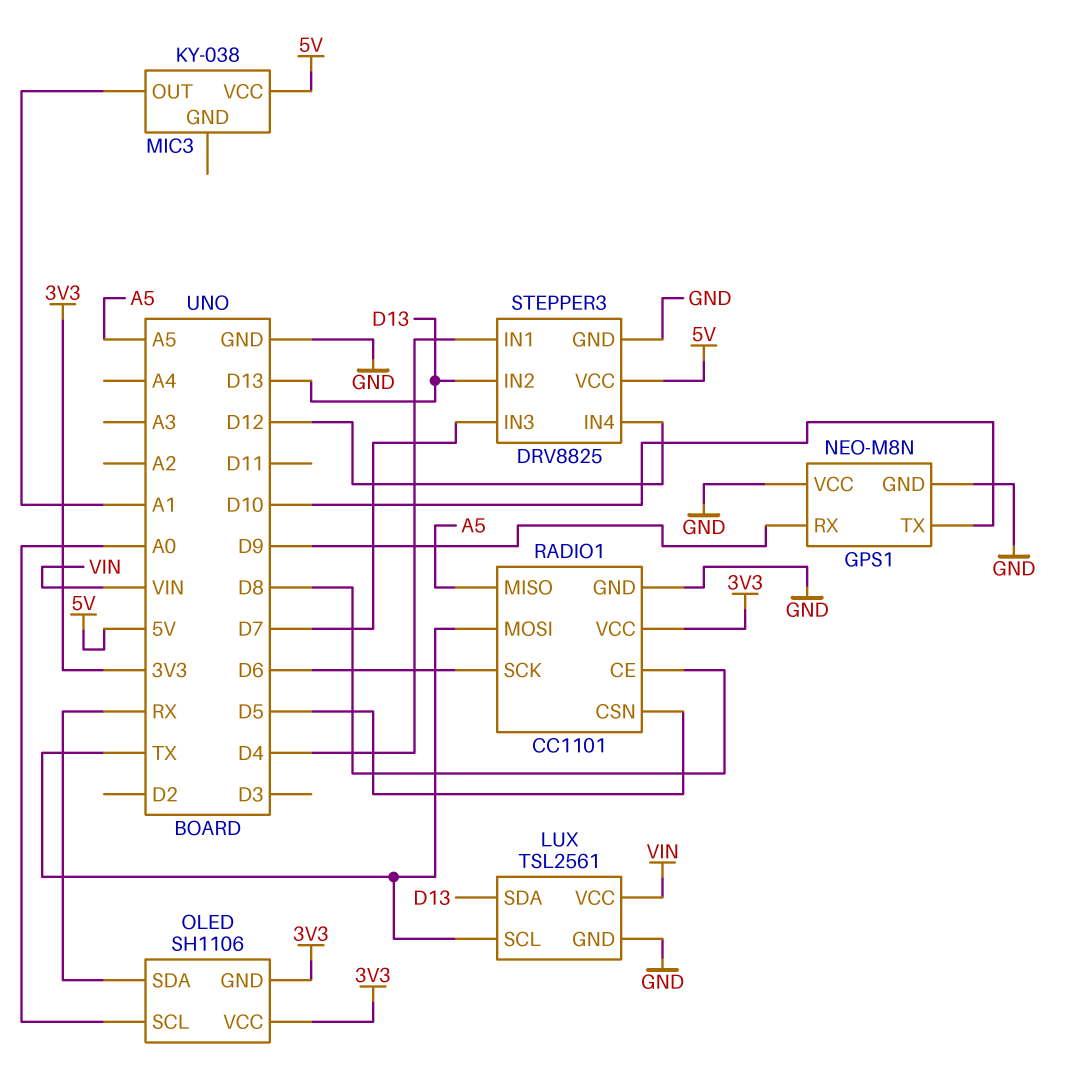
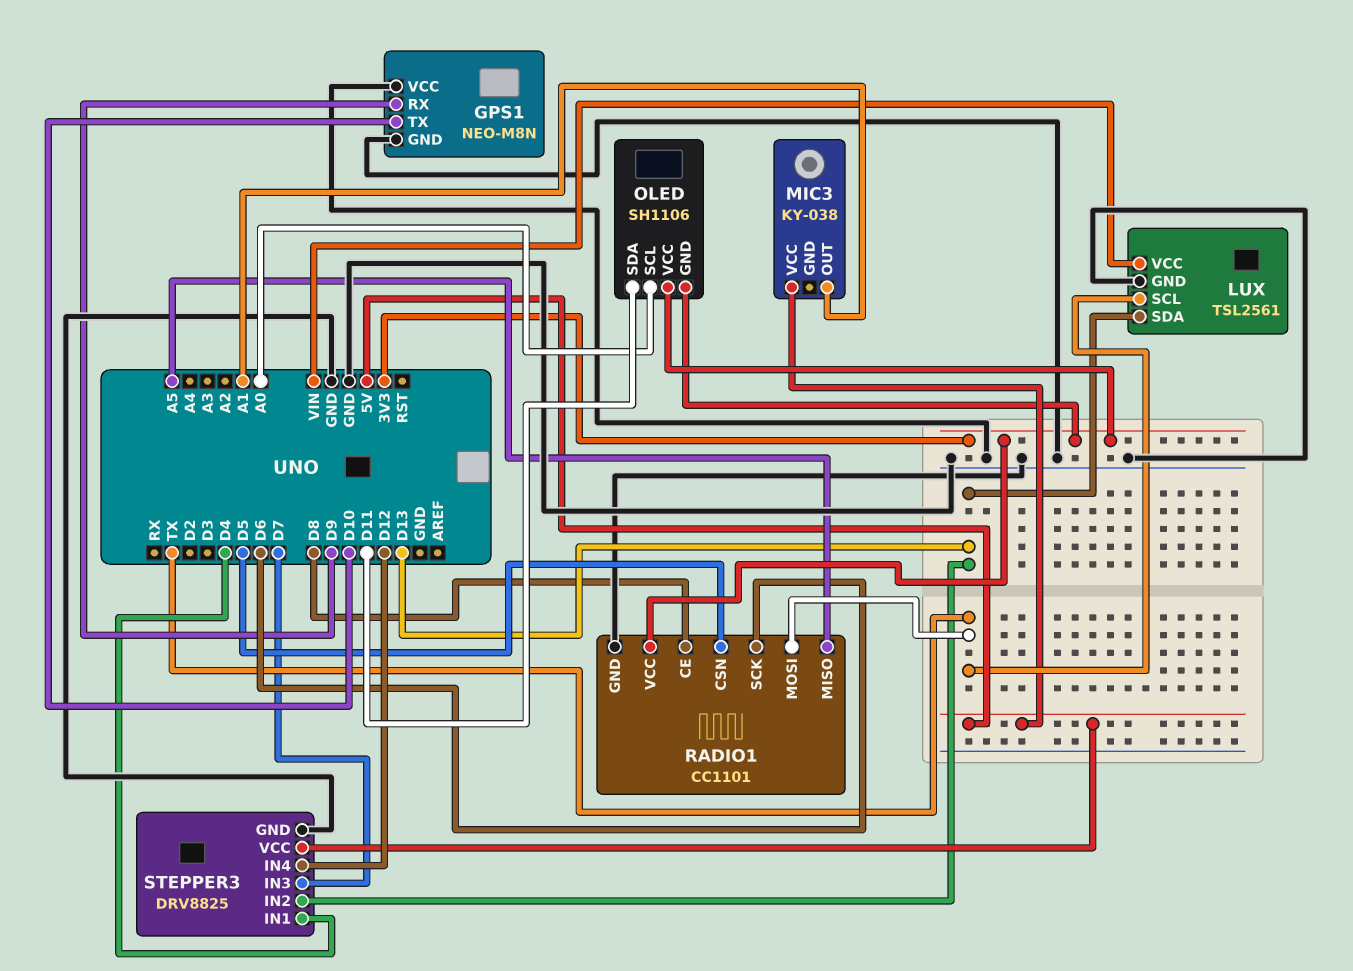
OLED pin SDA: RX -> D11

